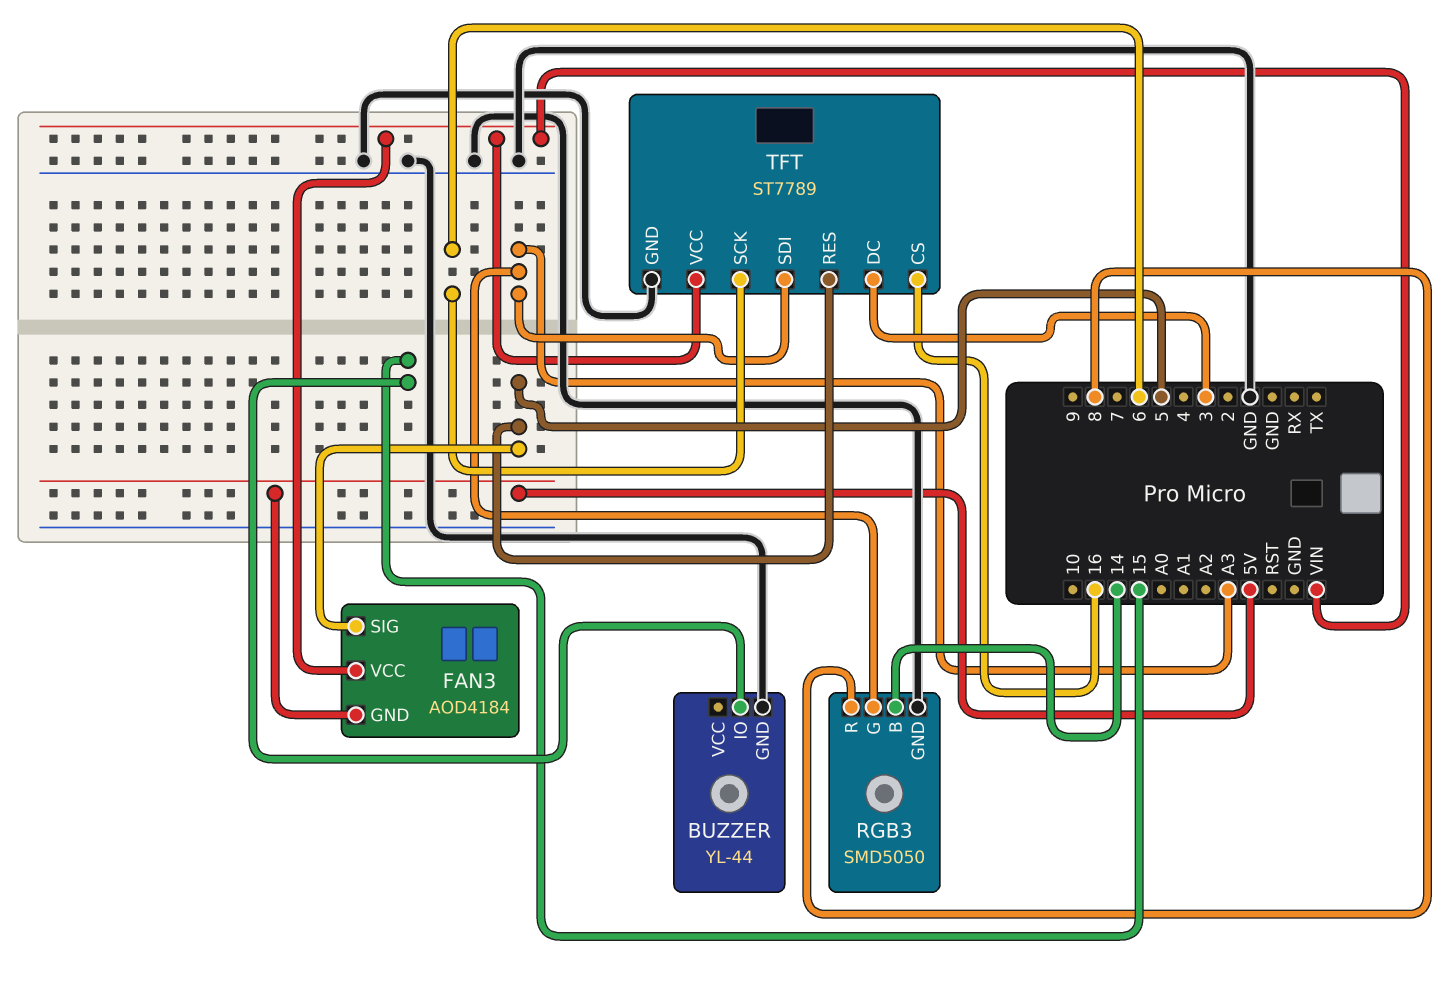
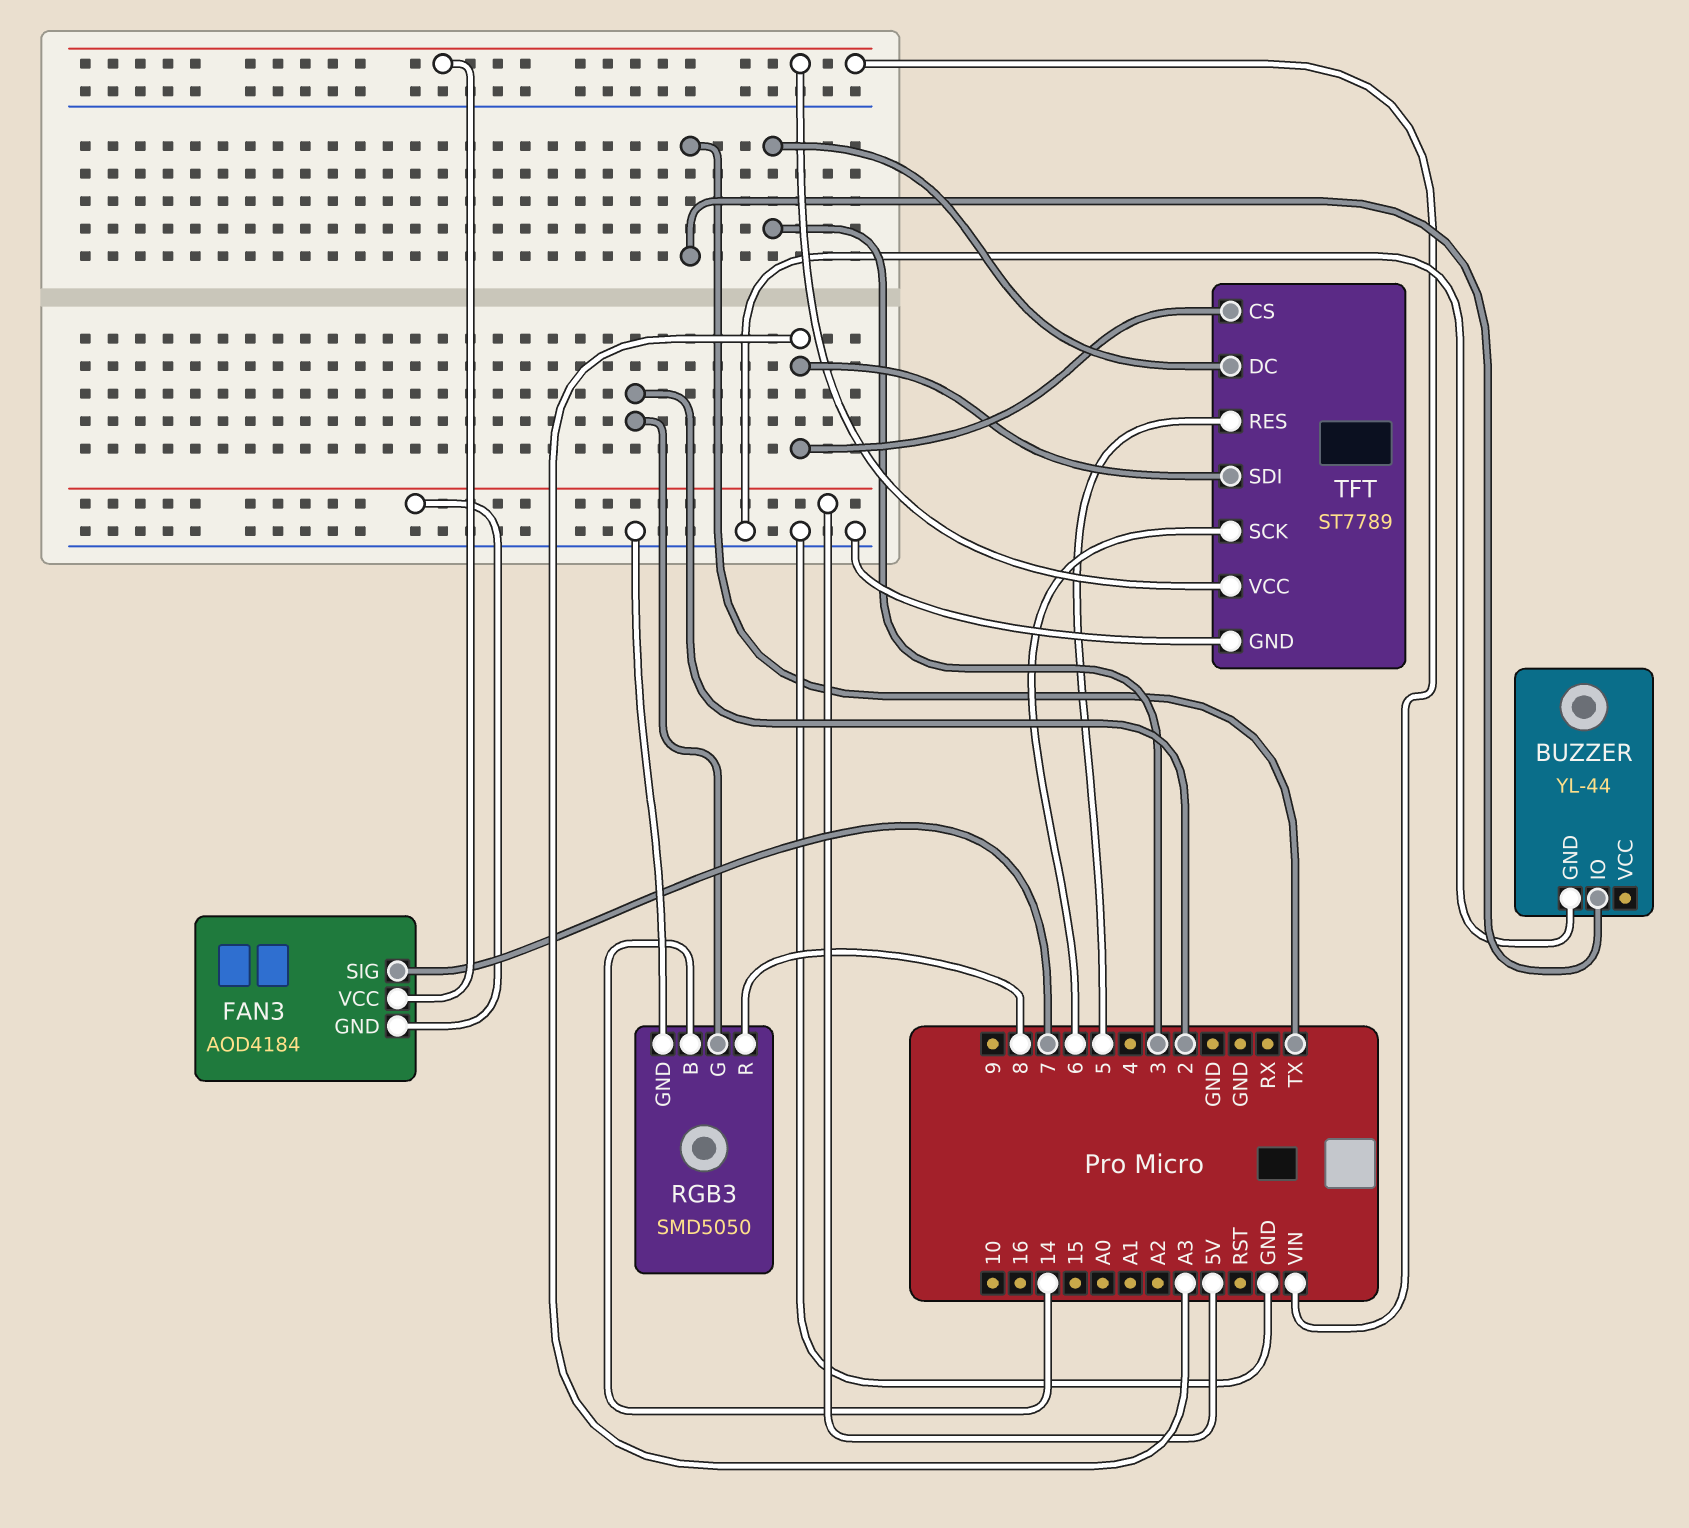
BUZZER pin IO: 15 -> TX
FAN3 pin SIG: 5 -> 7
RGB3 pin G: A3 -> 2
TFT pin CS: 16 -> A3

